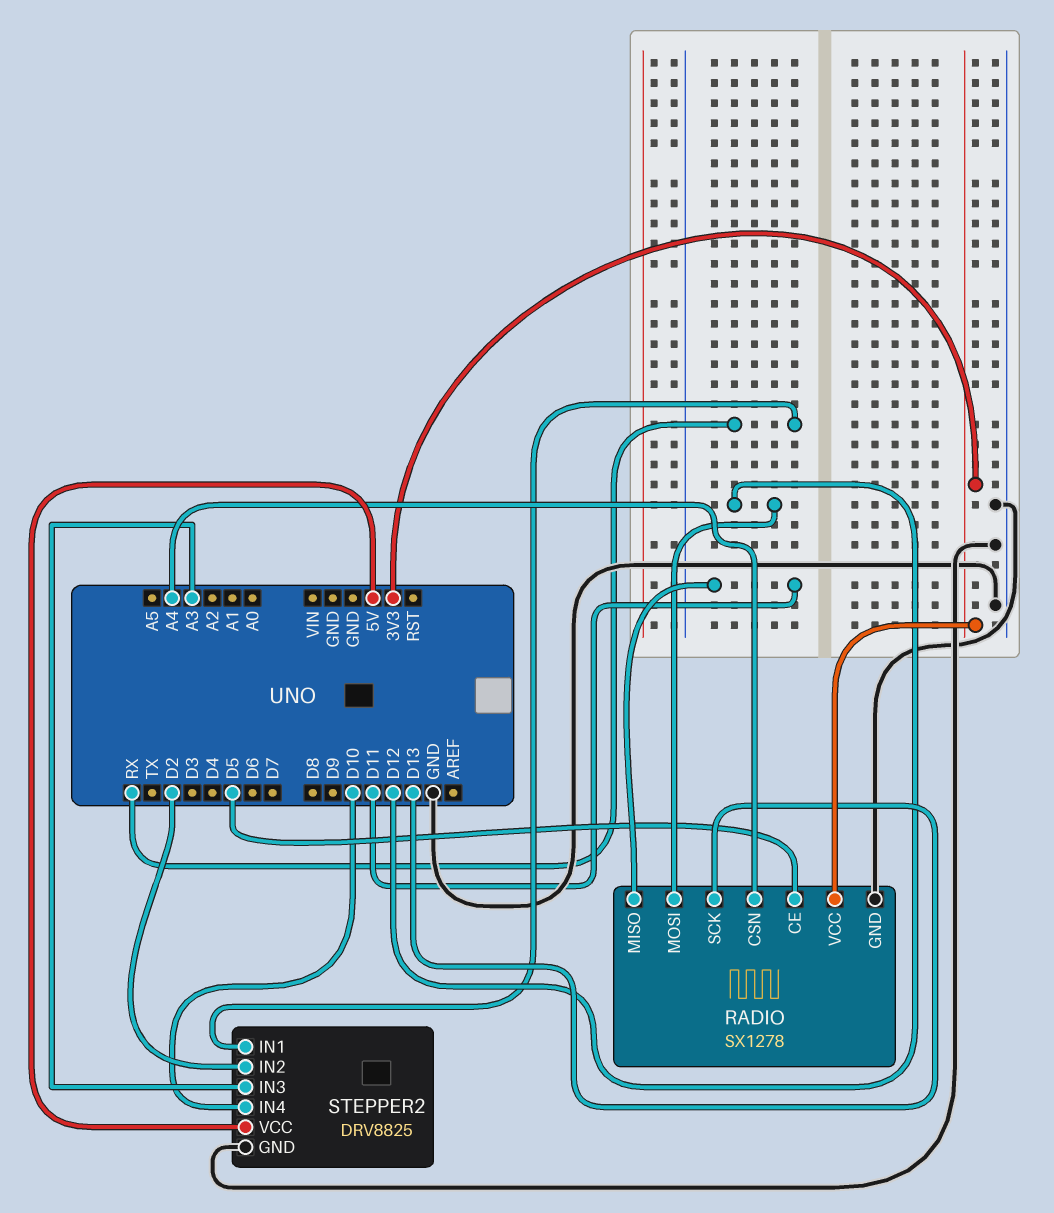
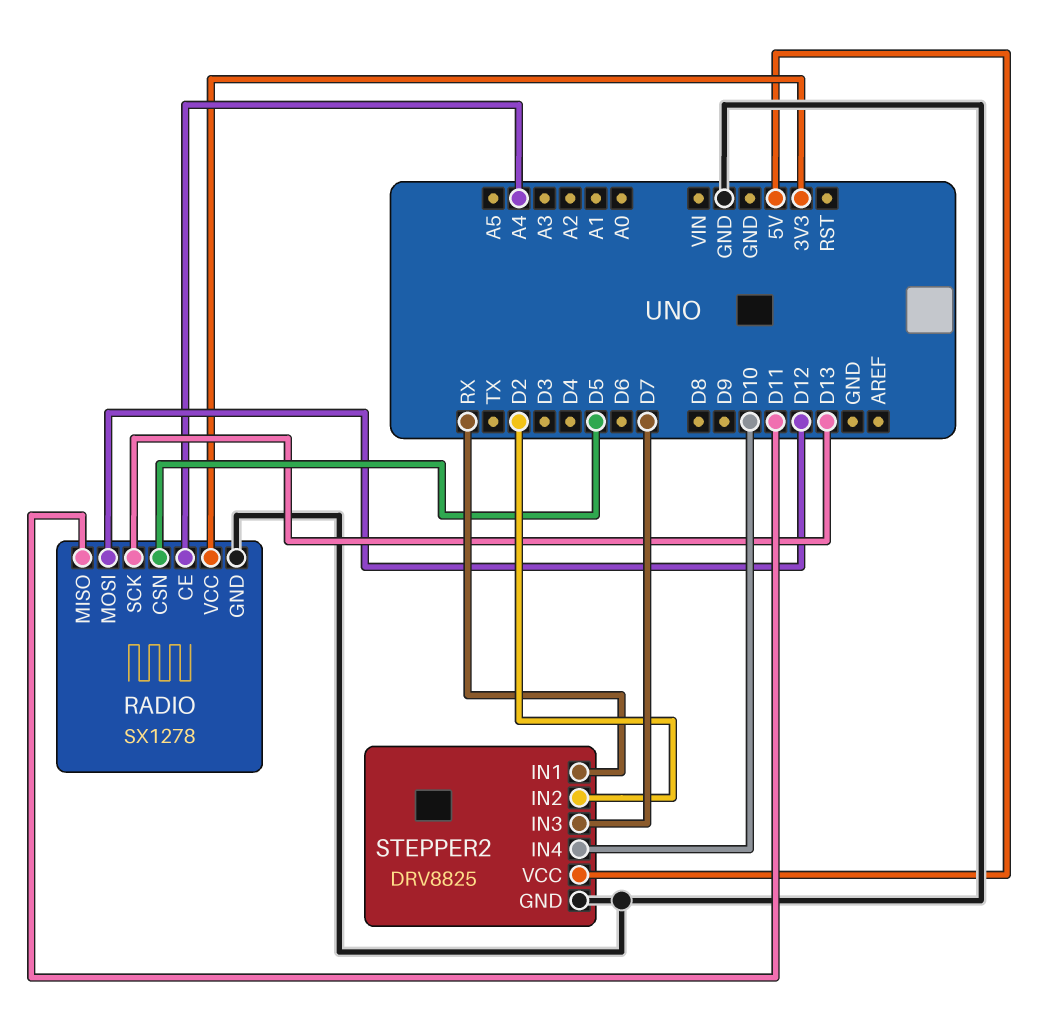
RADIO pin CE: D5 -> A4
RADIO pin CSN: A4 -> D5
STEPPER2 pin IN3: A3 -> D7

